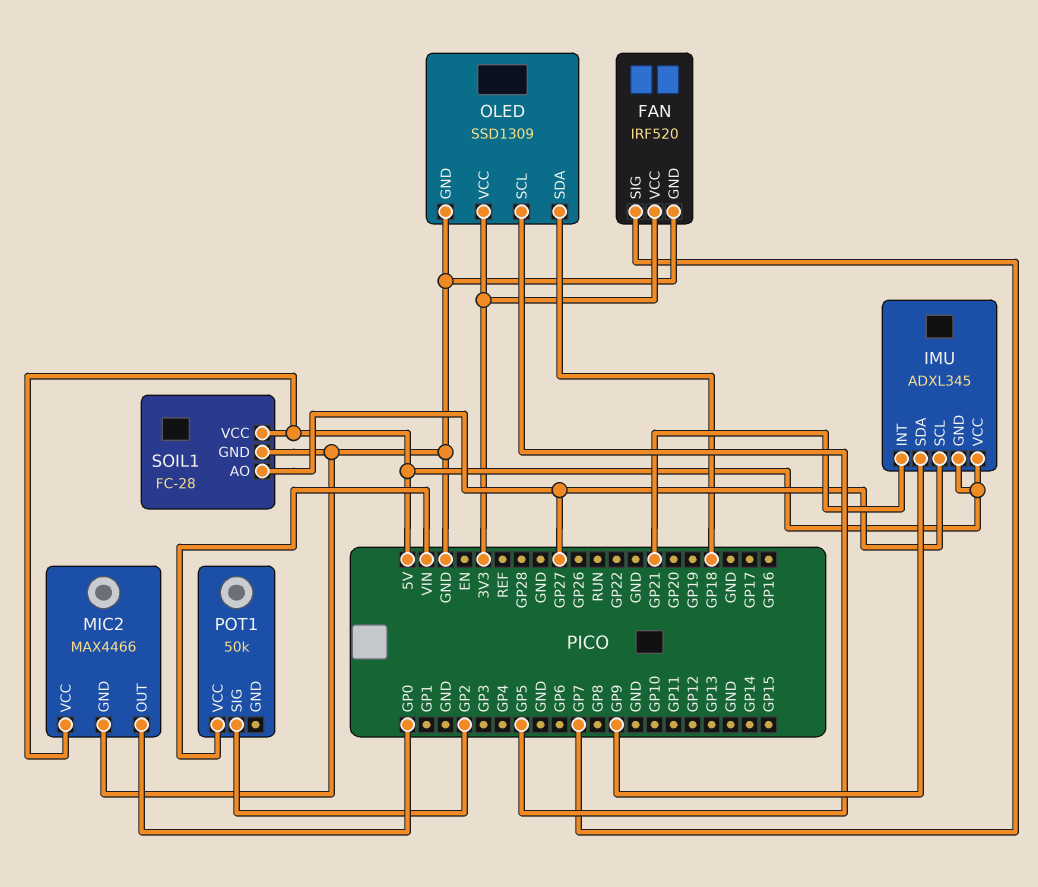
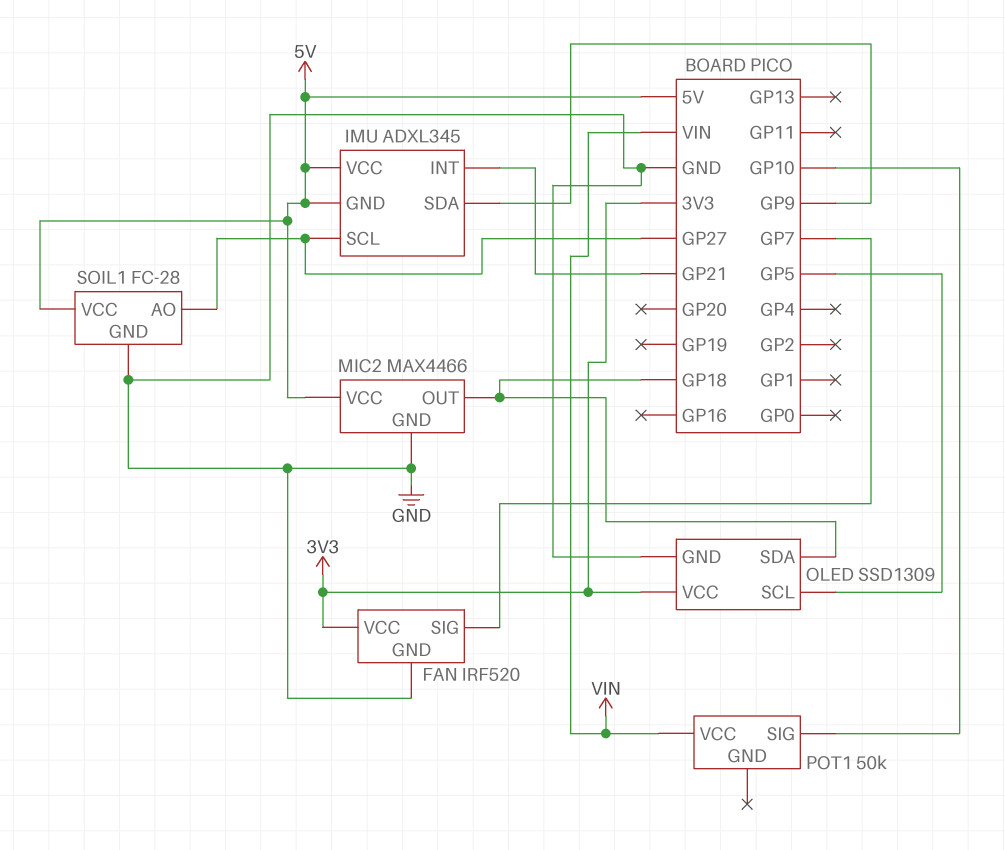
MIC2 pin OUT: GP0 -> GP18
POT1 pin SIG: GP2 -> GP10

